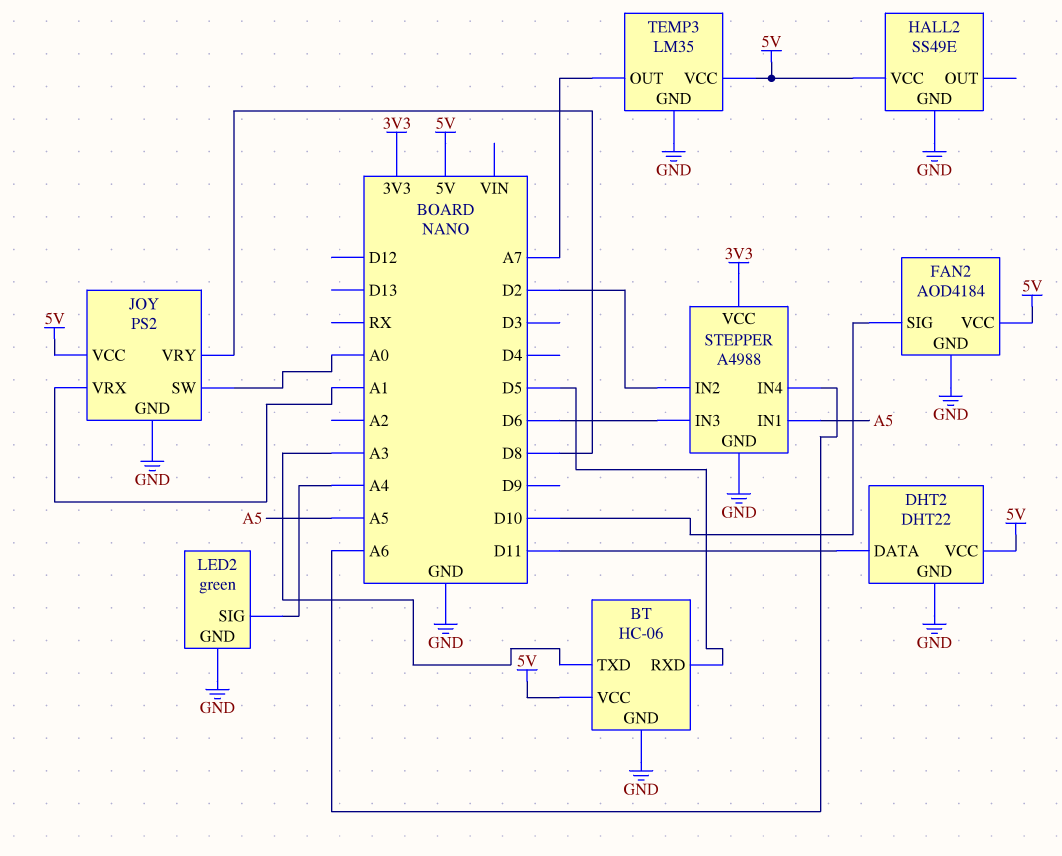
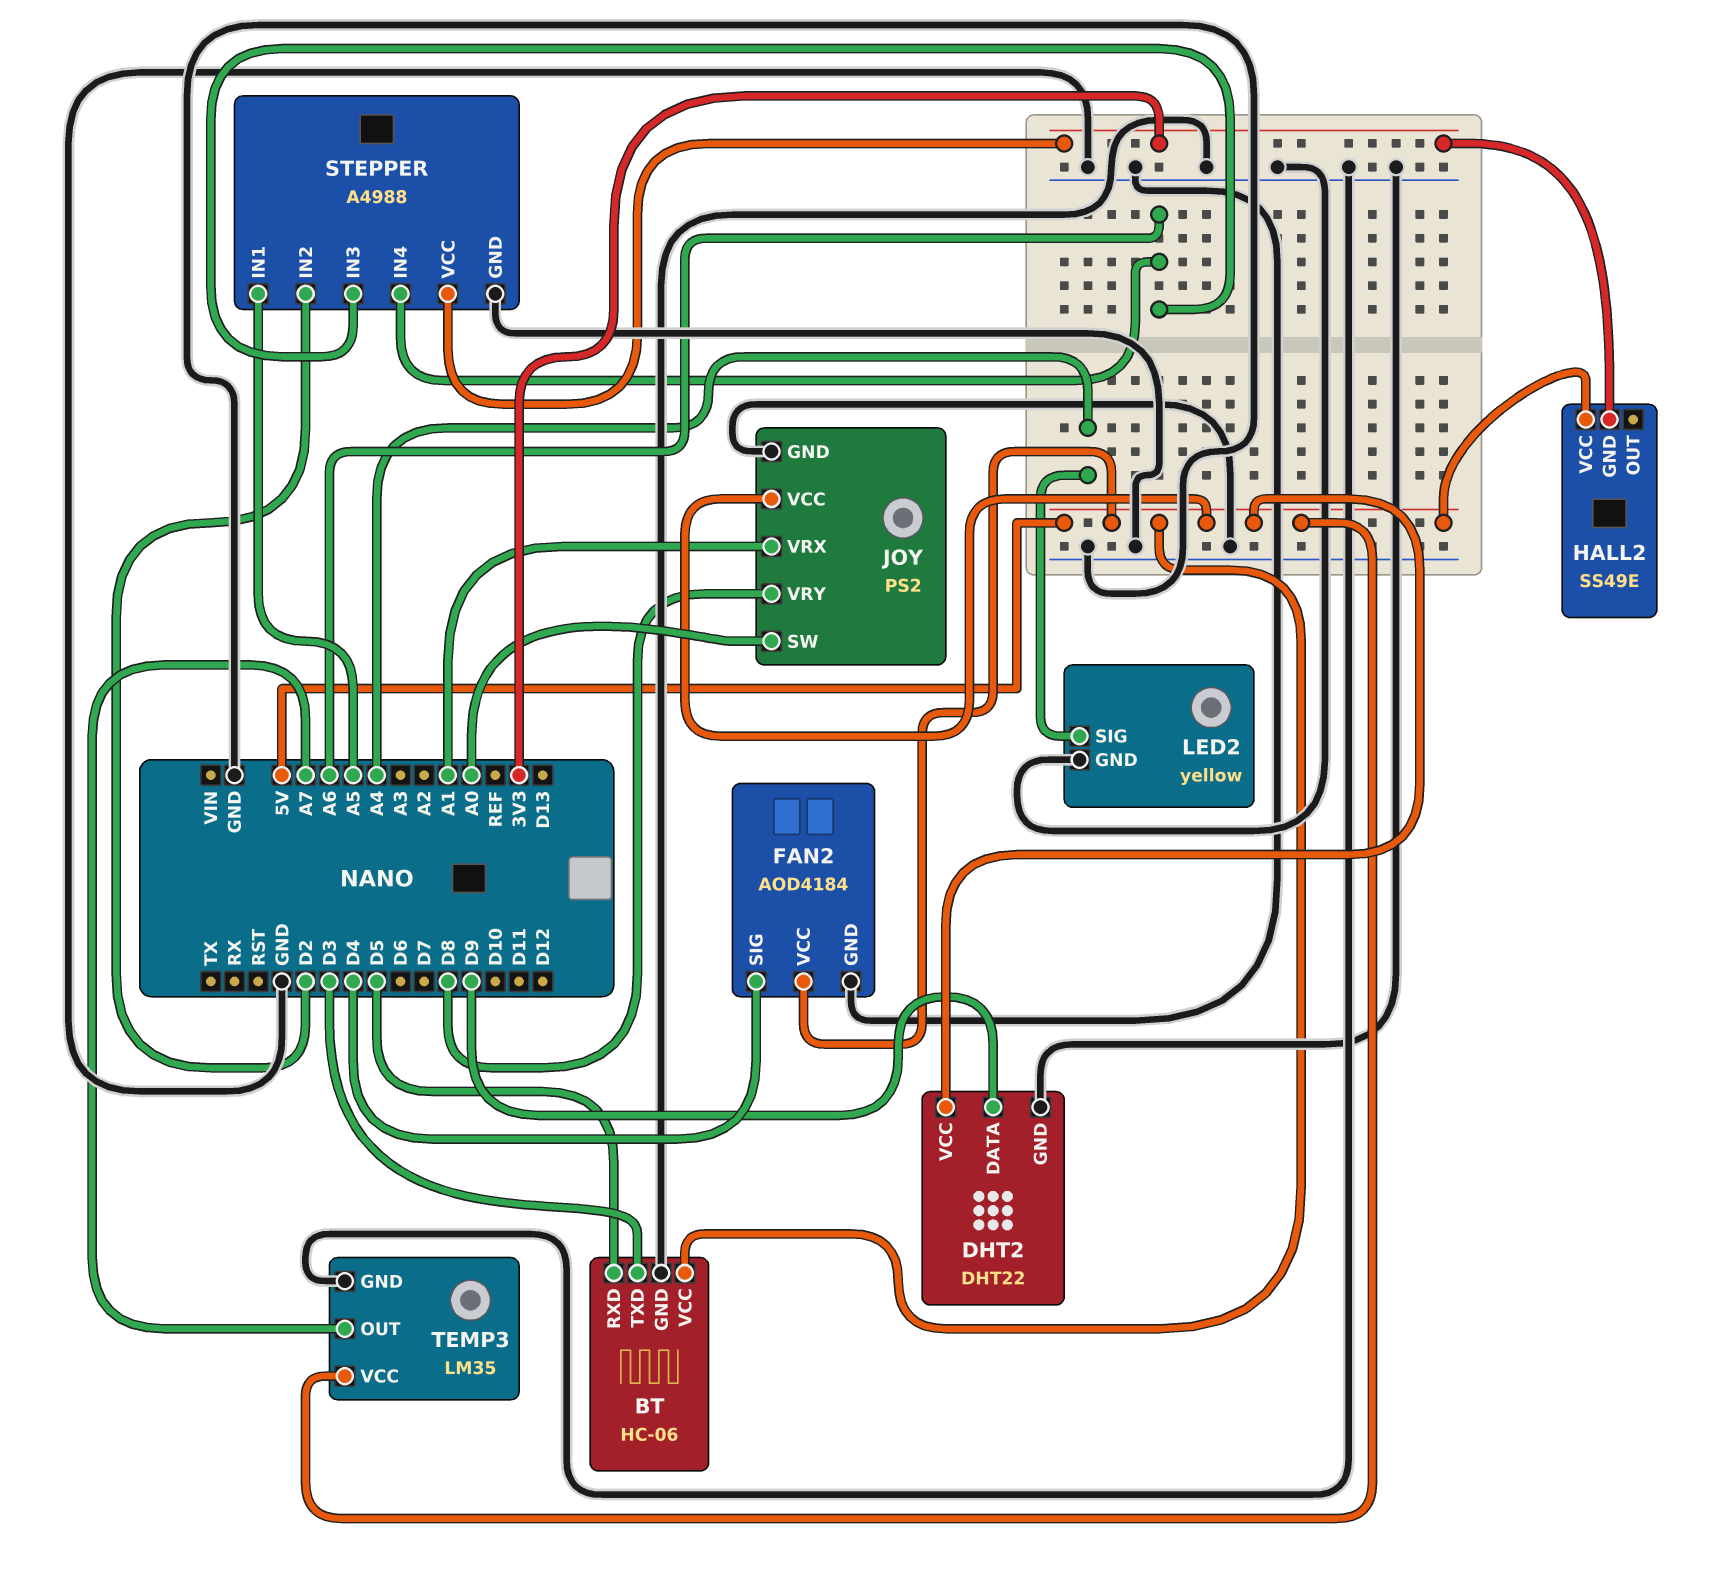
BT pin TXD: A3 -> D3
DHT2 pin DATA: D11 -> D9
FAN2 pin SIG: D10 -> D4
HALL2 pin GND: GND -> 3V3
LED2: green -> yellow
STEPPER pin IN3: D6 -> A6

